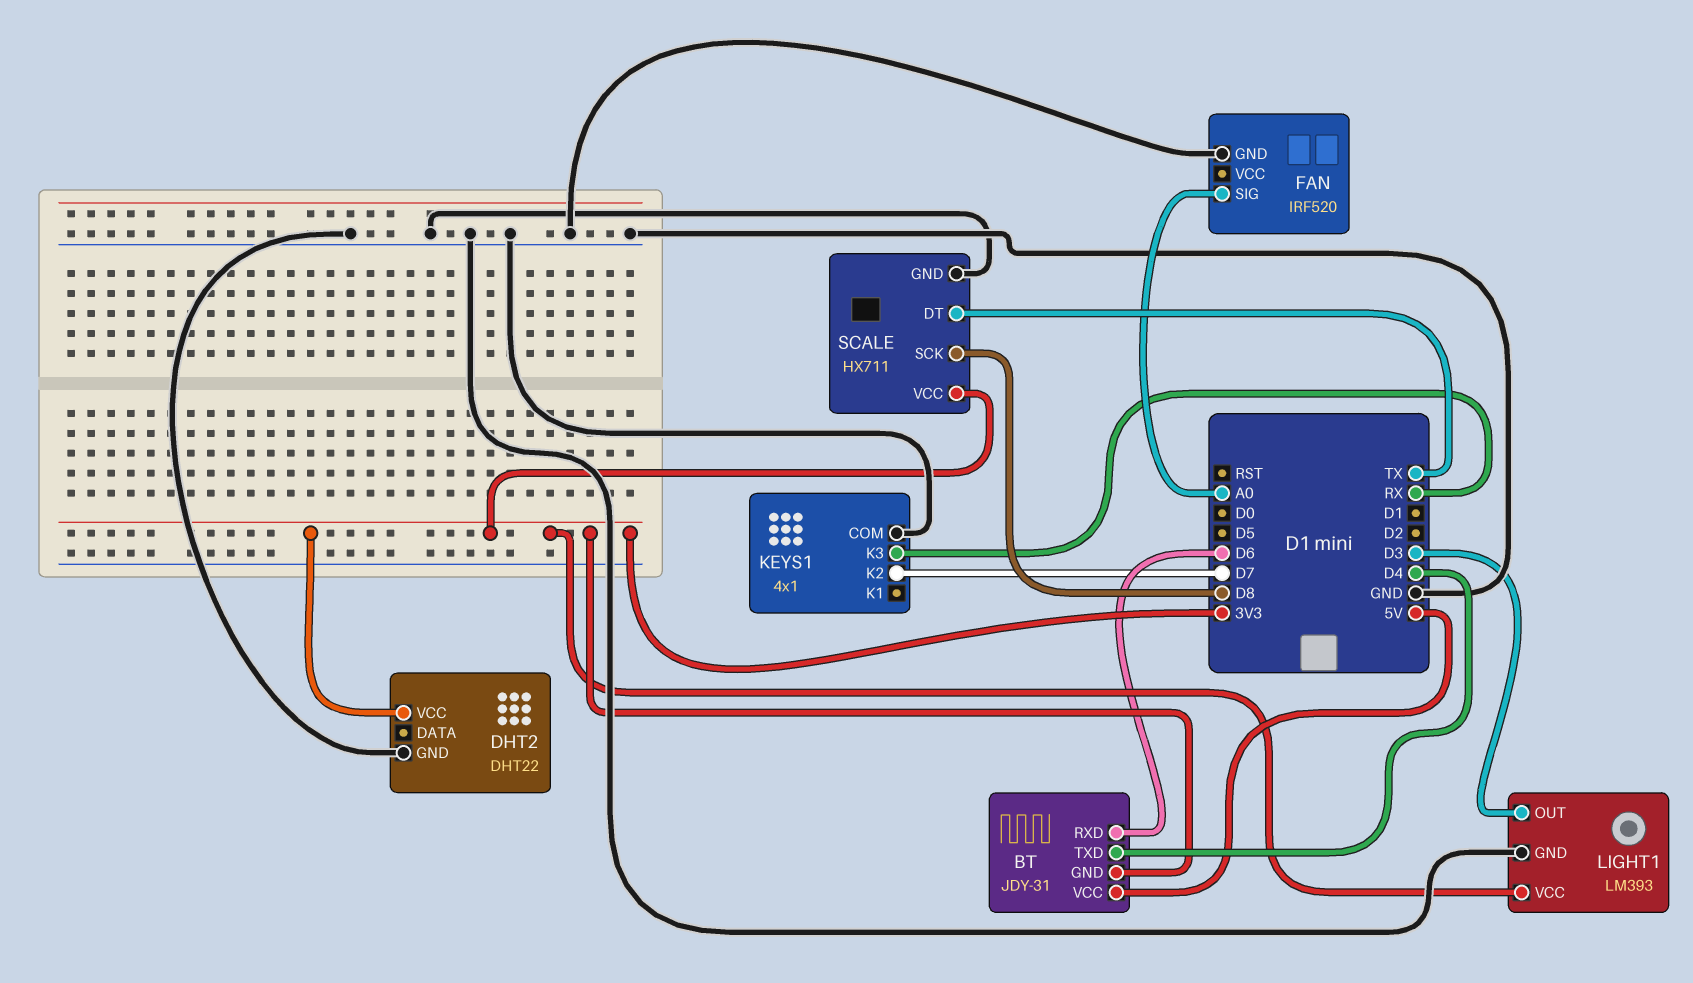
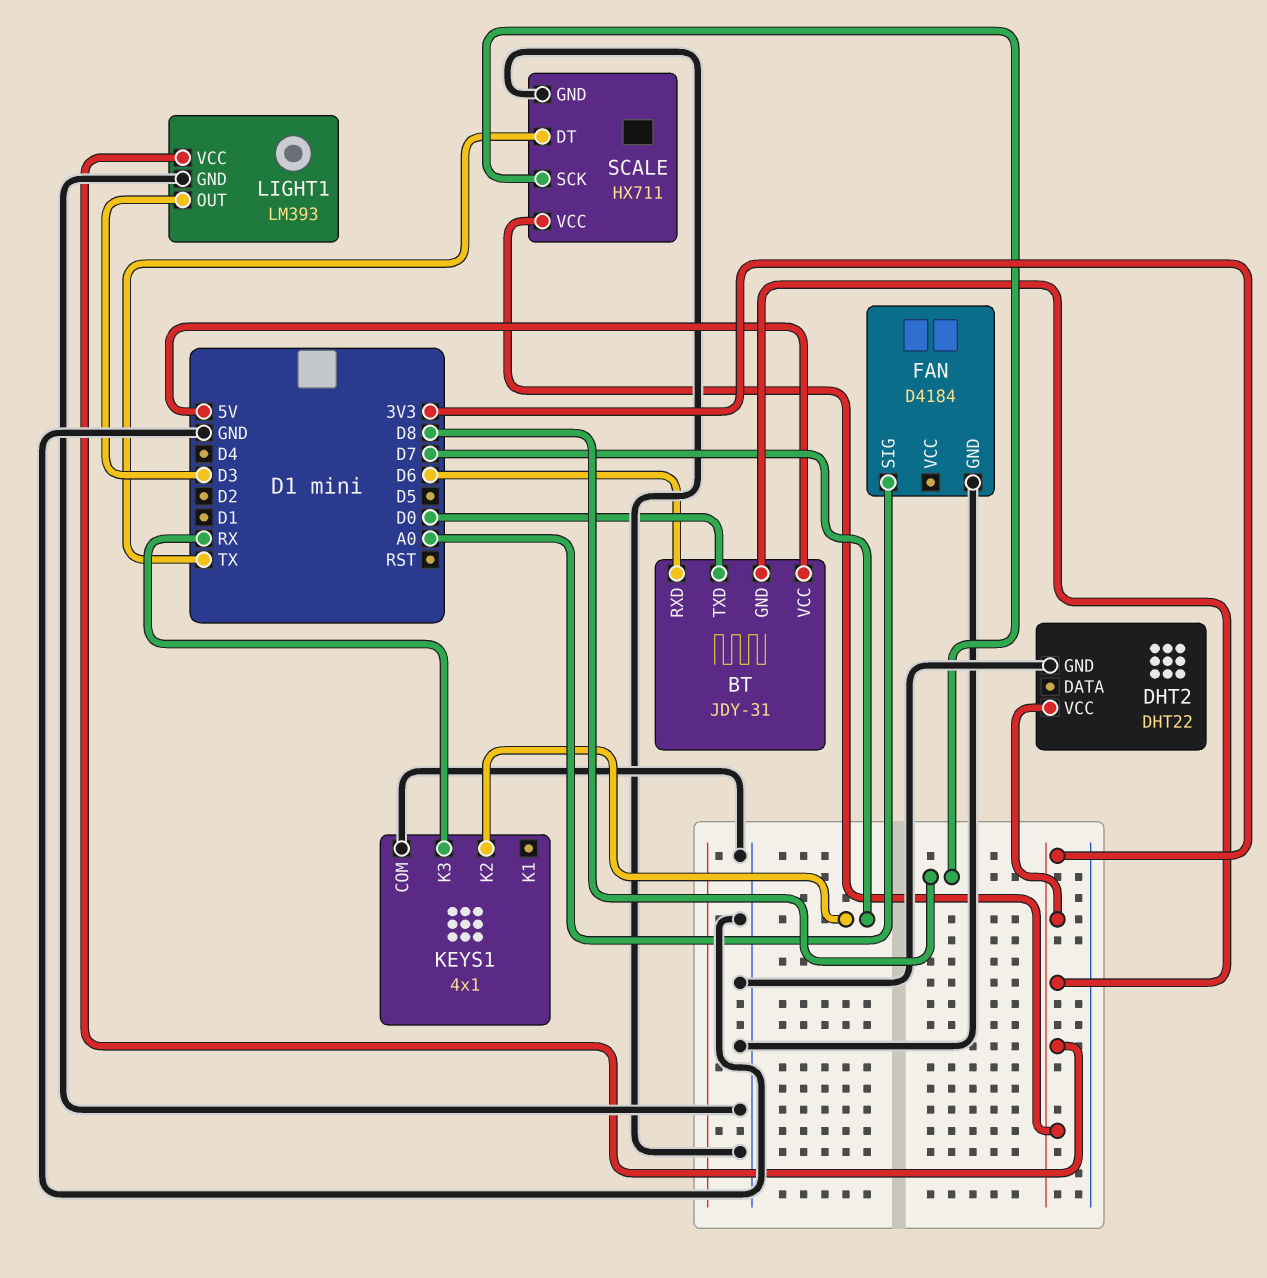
BT pin TXD: D4 -> D0
FAN: IRF520 -> D4184

